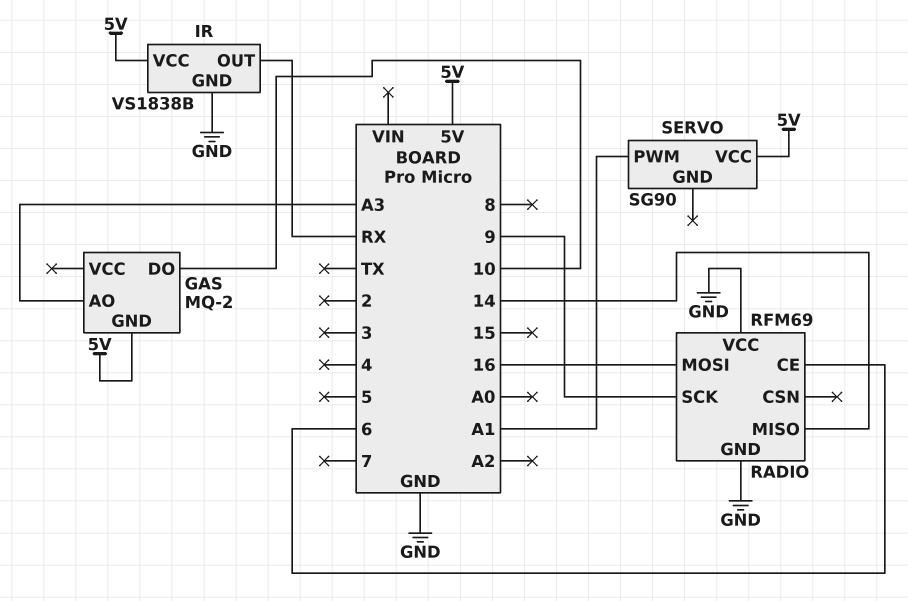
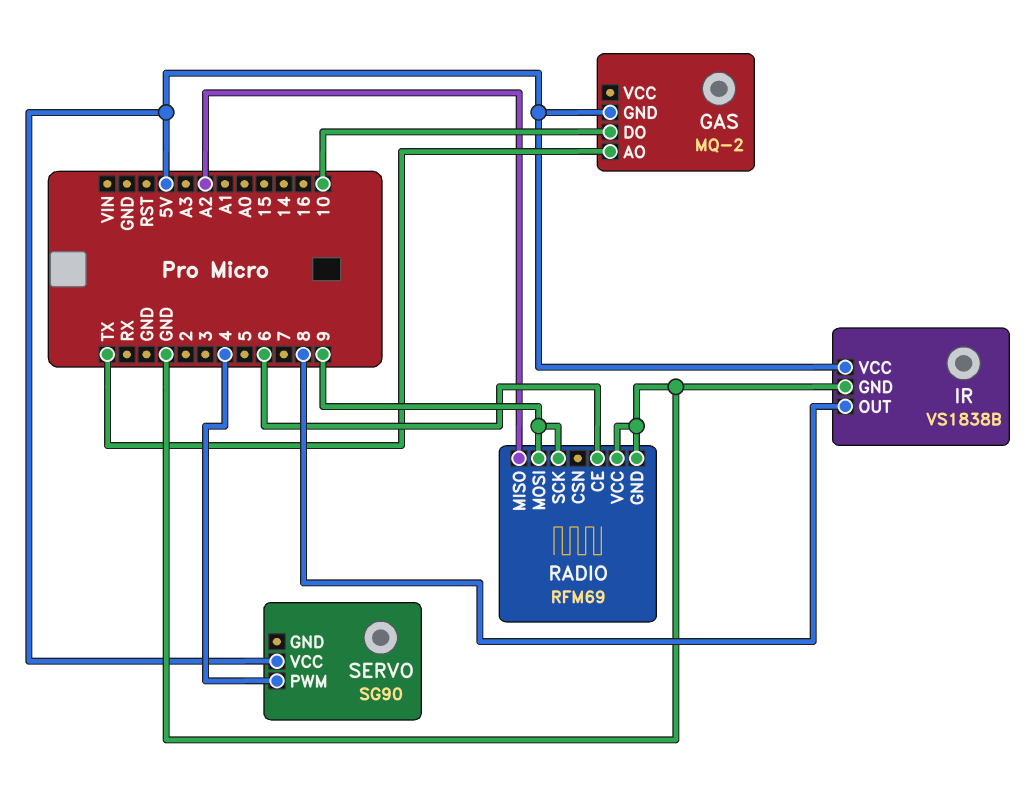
GAS pin AO: A3 -> TX
IR pin OUT: RX -> 8
RADIO pin MISO: 14 -> A2
RADIO pin MOSI: 16 -> 9
SERVO pin PWM: A1 -> 4

